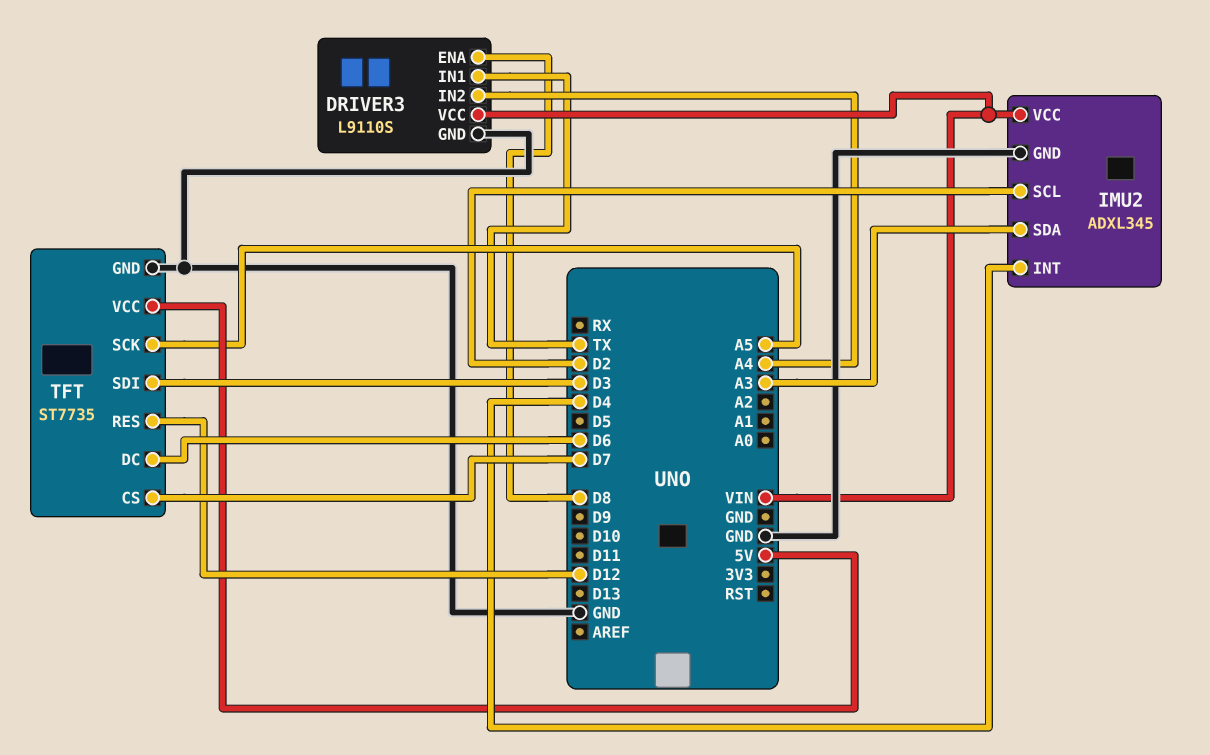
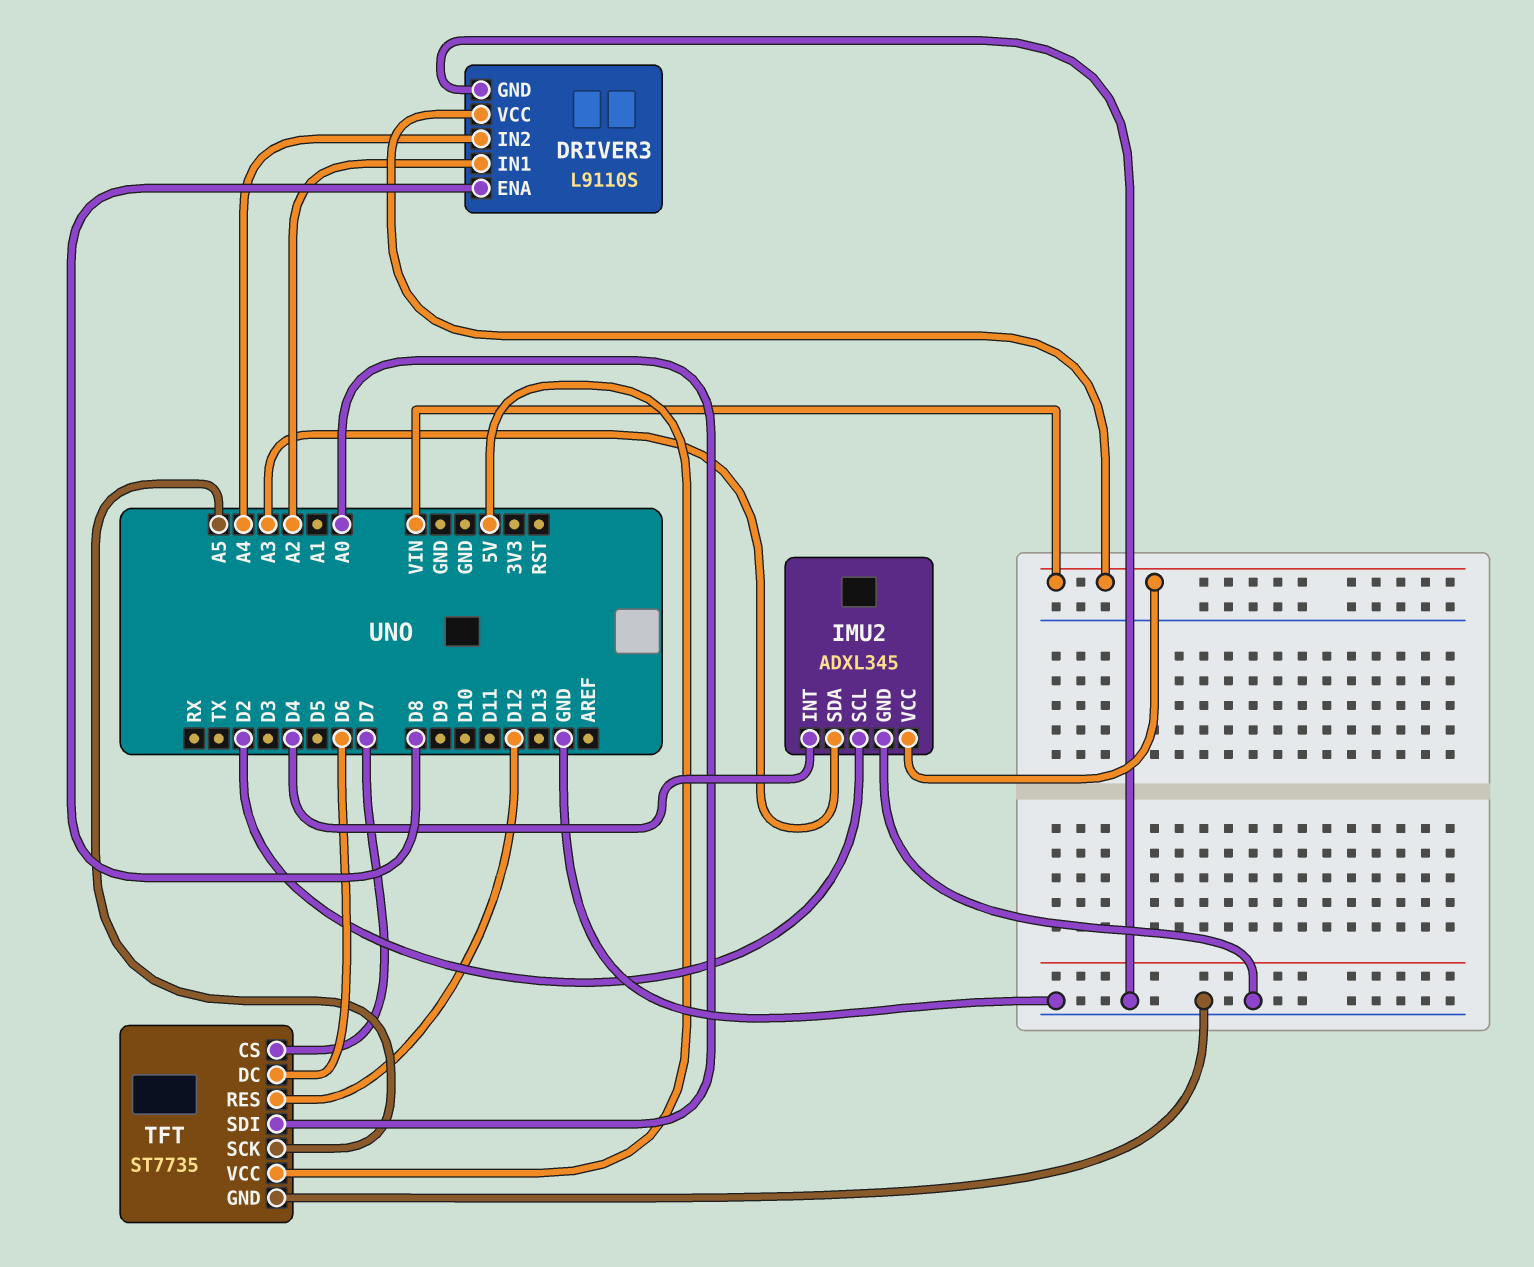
DRIVER3 pin IN1: TX -> A2
TFT pin SDI: D3 -> A0

